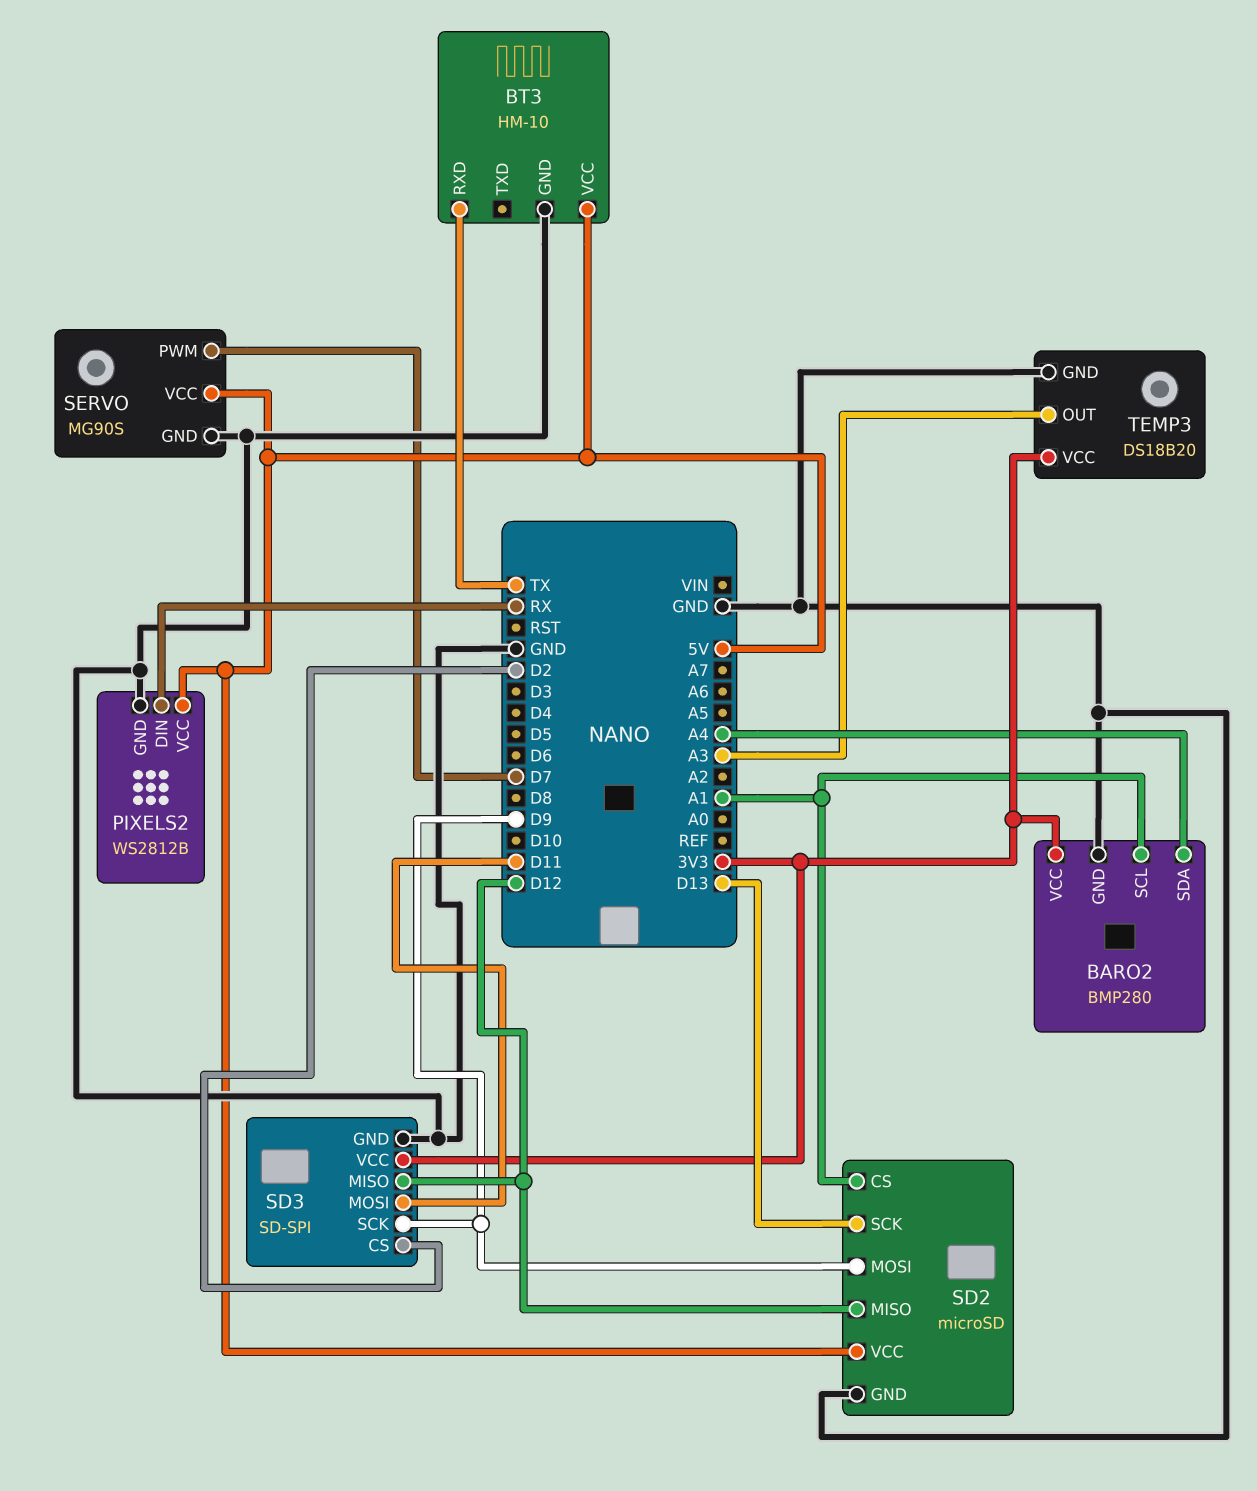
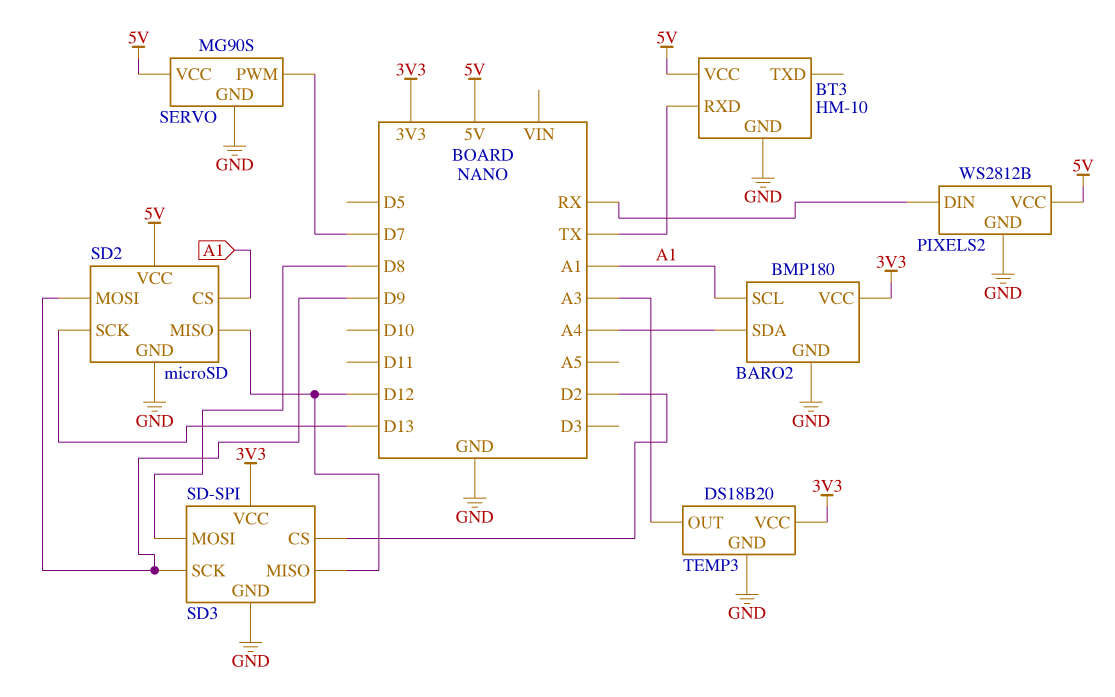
BARO2: BMP280 -> BMP180
SD3 pin MOSI: D11 -> D8

